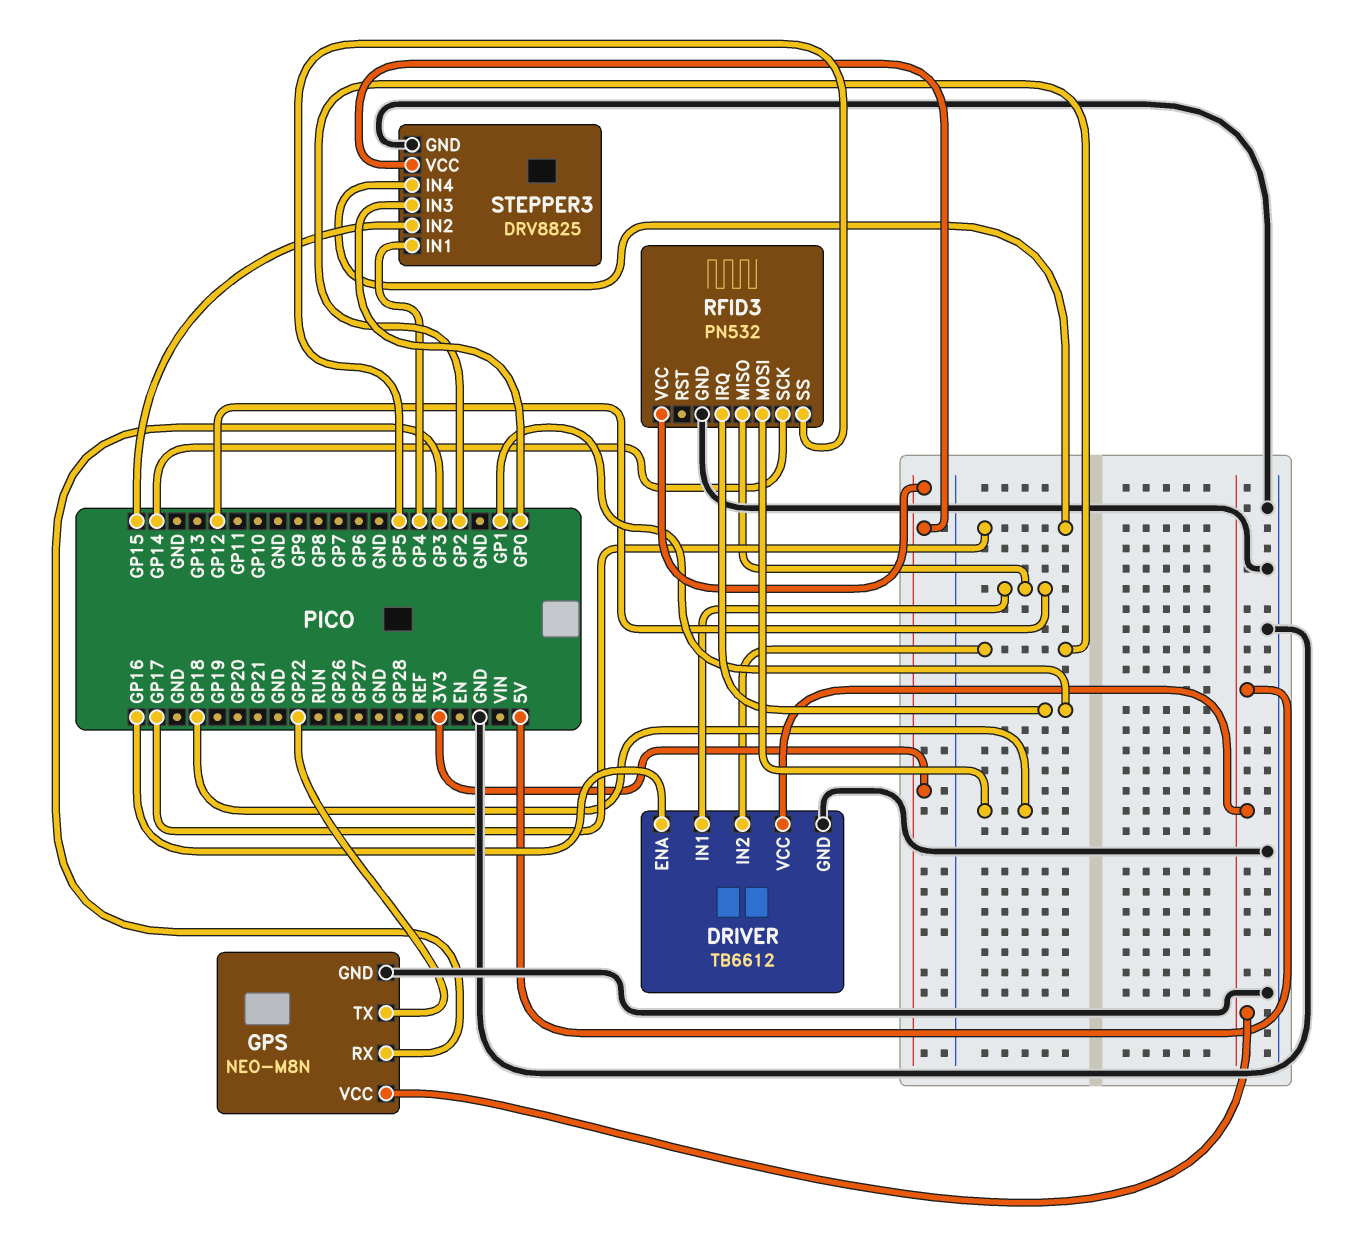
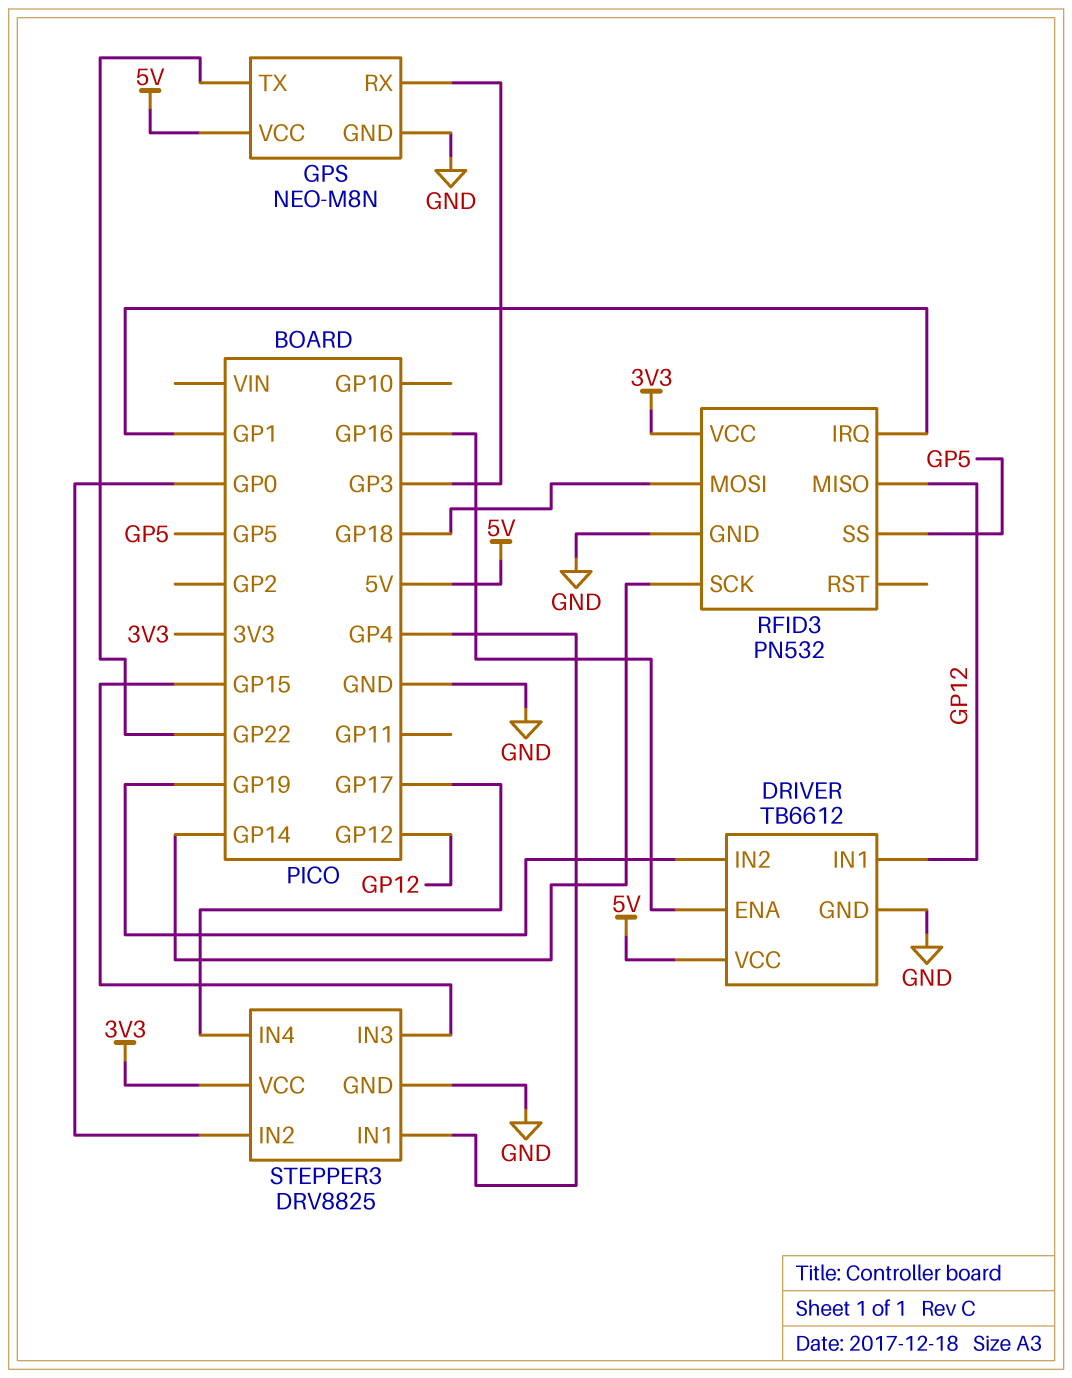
DRIVER pin IN2: GP2 -> GP19
STEPPER3 pin IN2: GP15 -> GP0
STEPPER3 pin IN3: GP0 -> GP15

